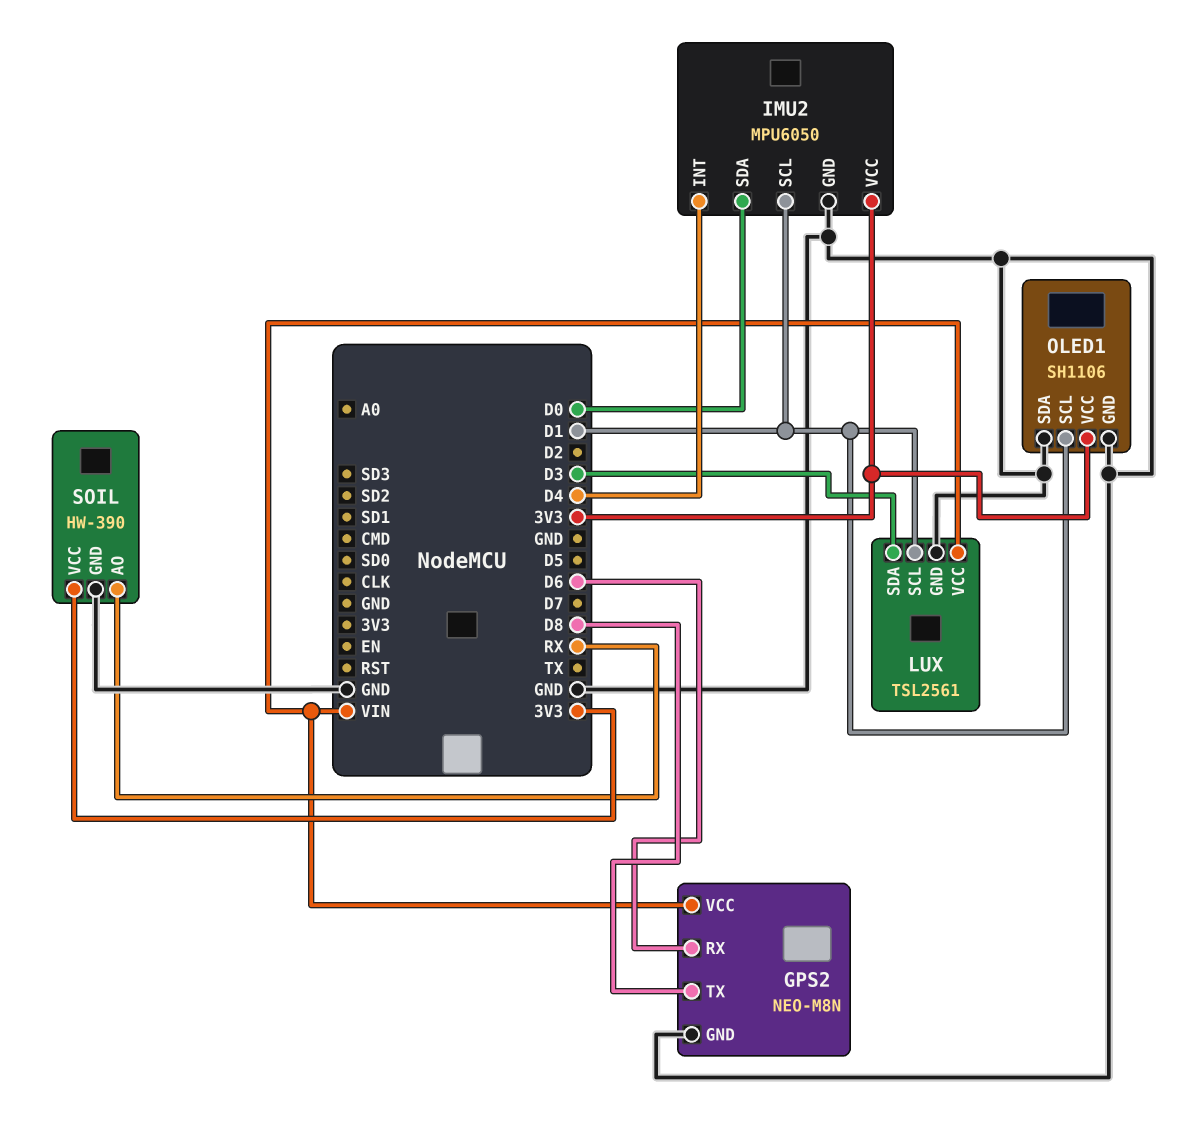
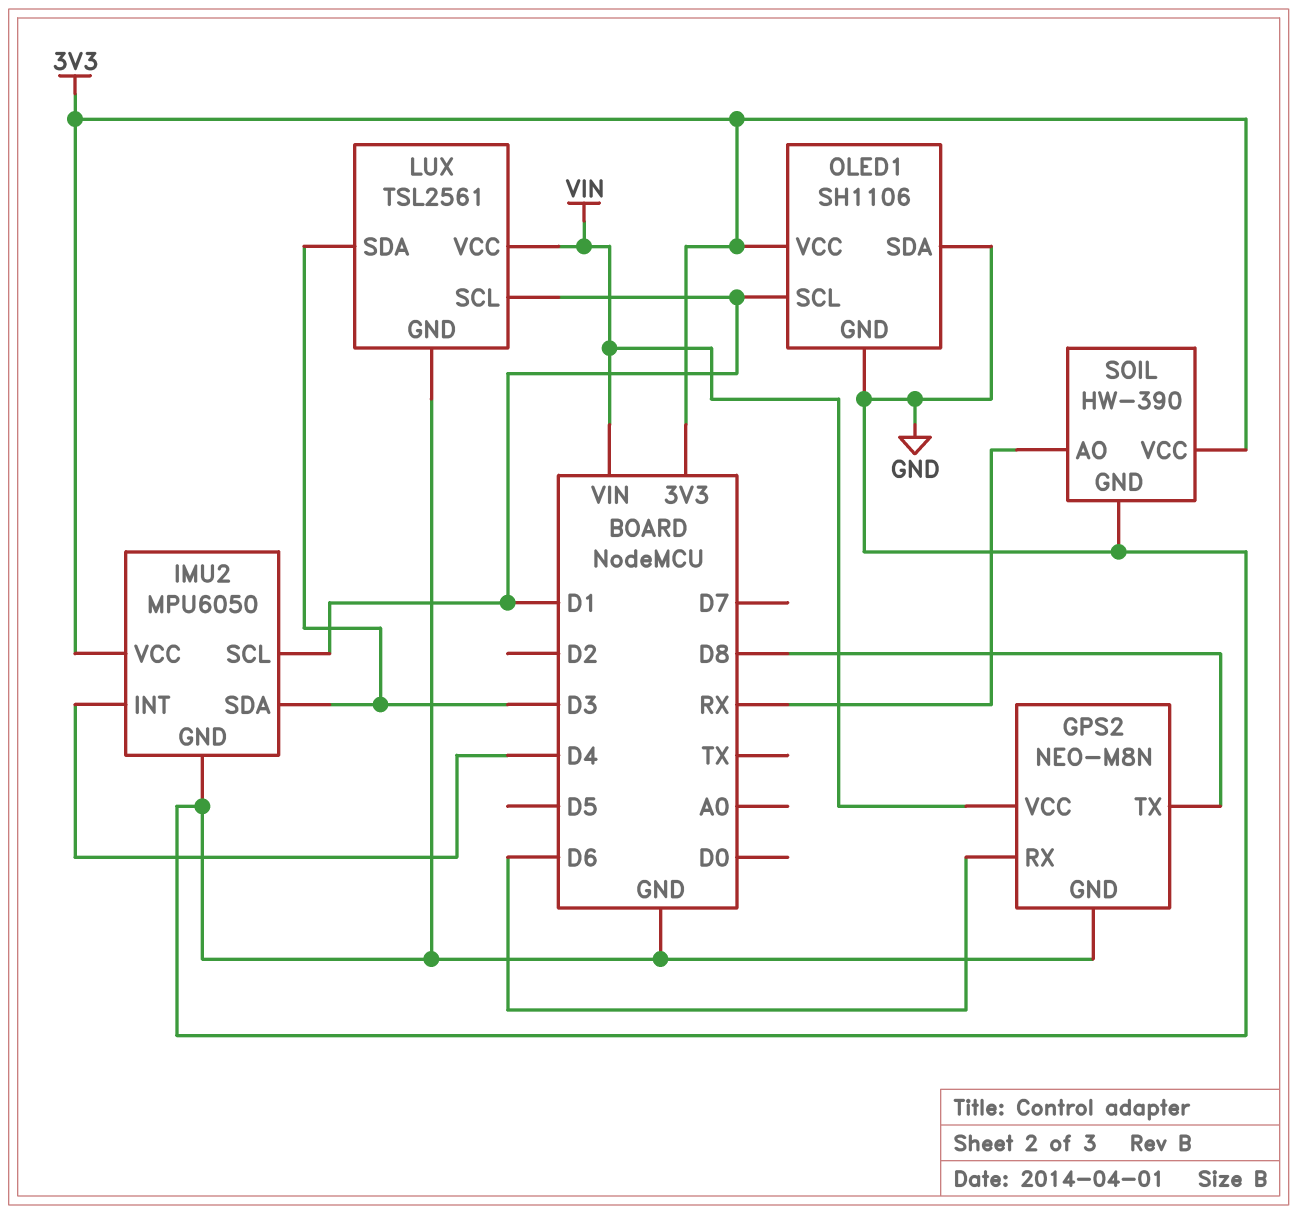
IMU2 pin SDA: D0 -> D3

